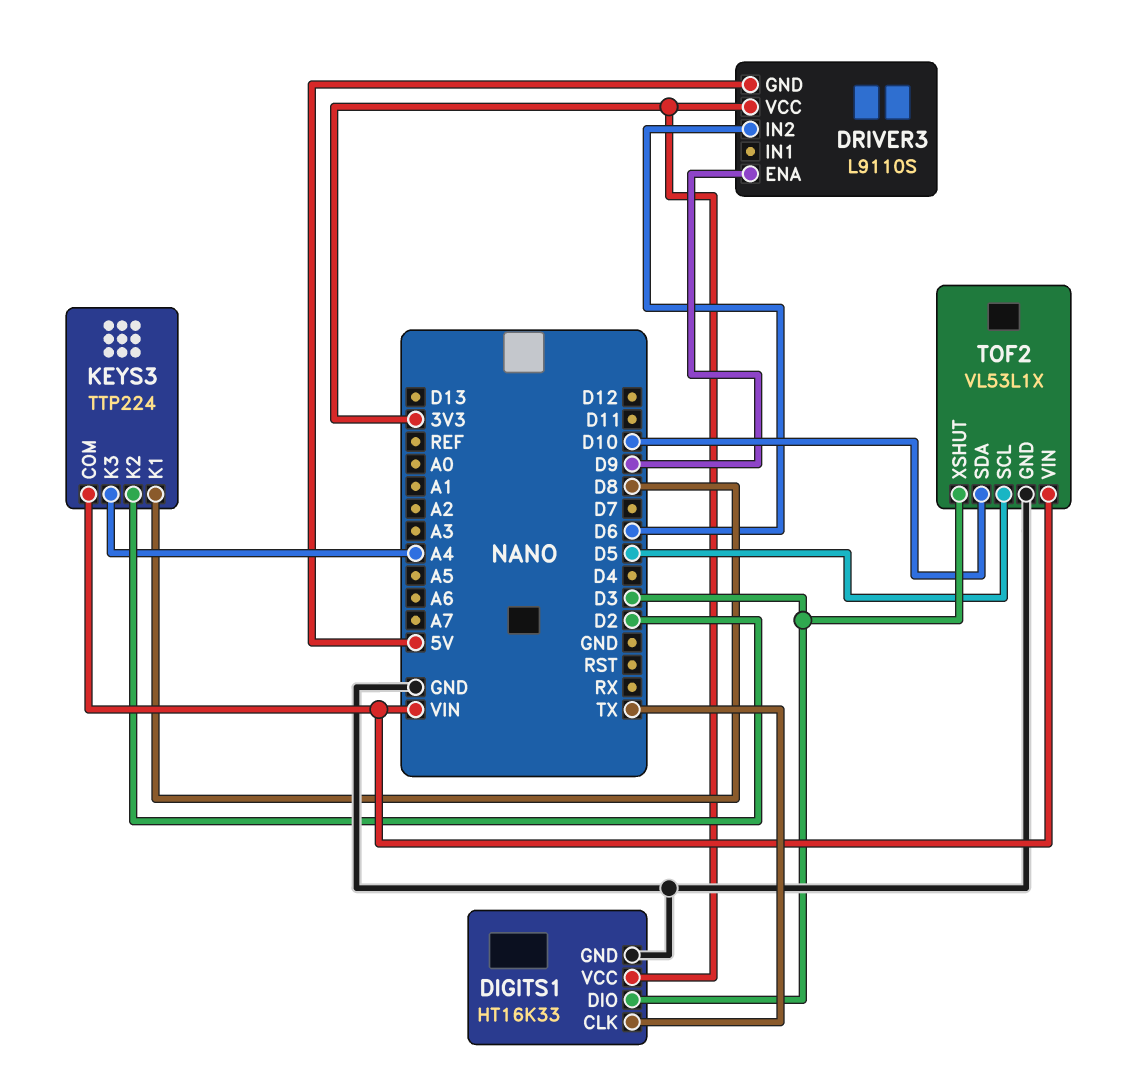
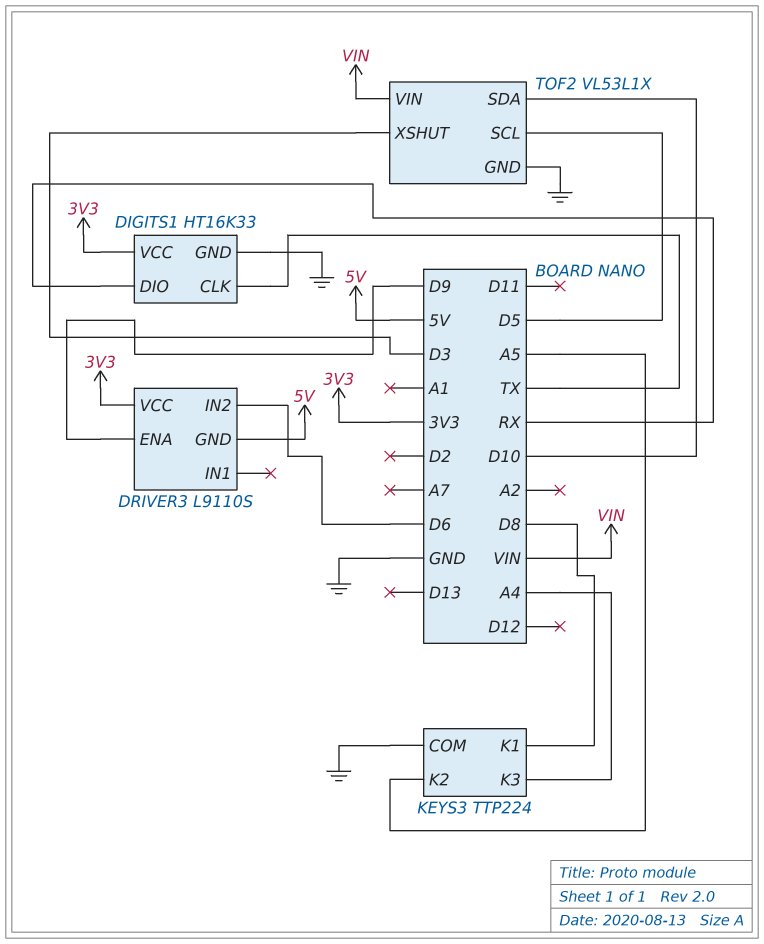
DIGITS1 pin DIO: D3 -> RX
KEYS3 pin COM: VIN -> GND
KEYS3 pin K2: D2 -> A5

